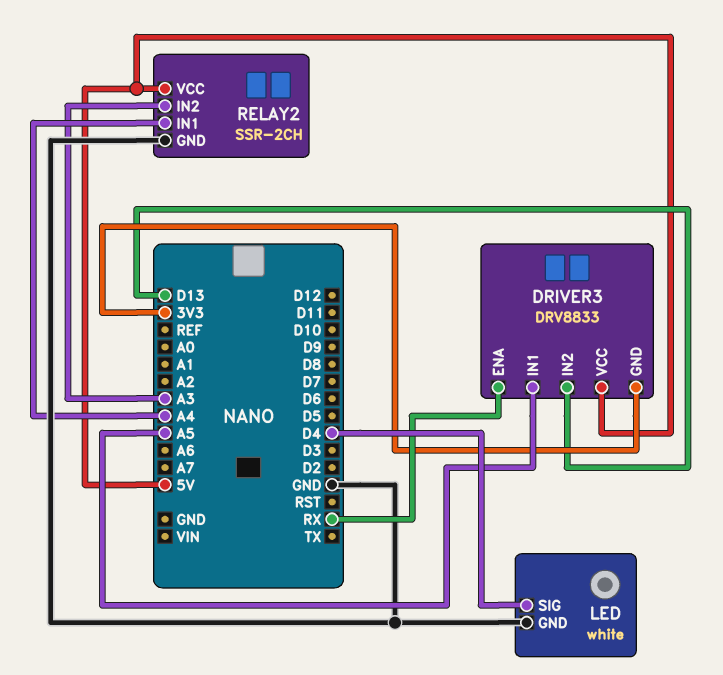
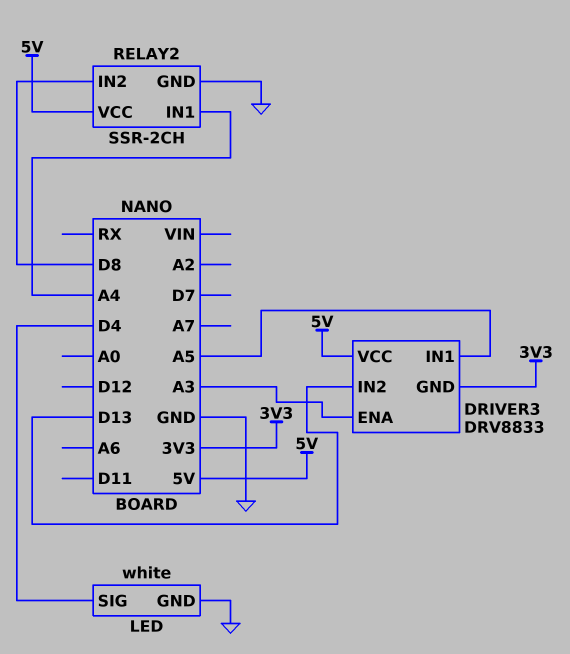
DRIVER3 pin ENA: RX -> A3
RELAY2 pin IN2: A3 -> D8

